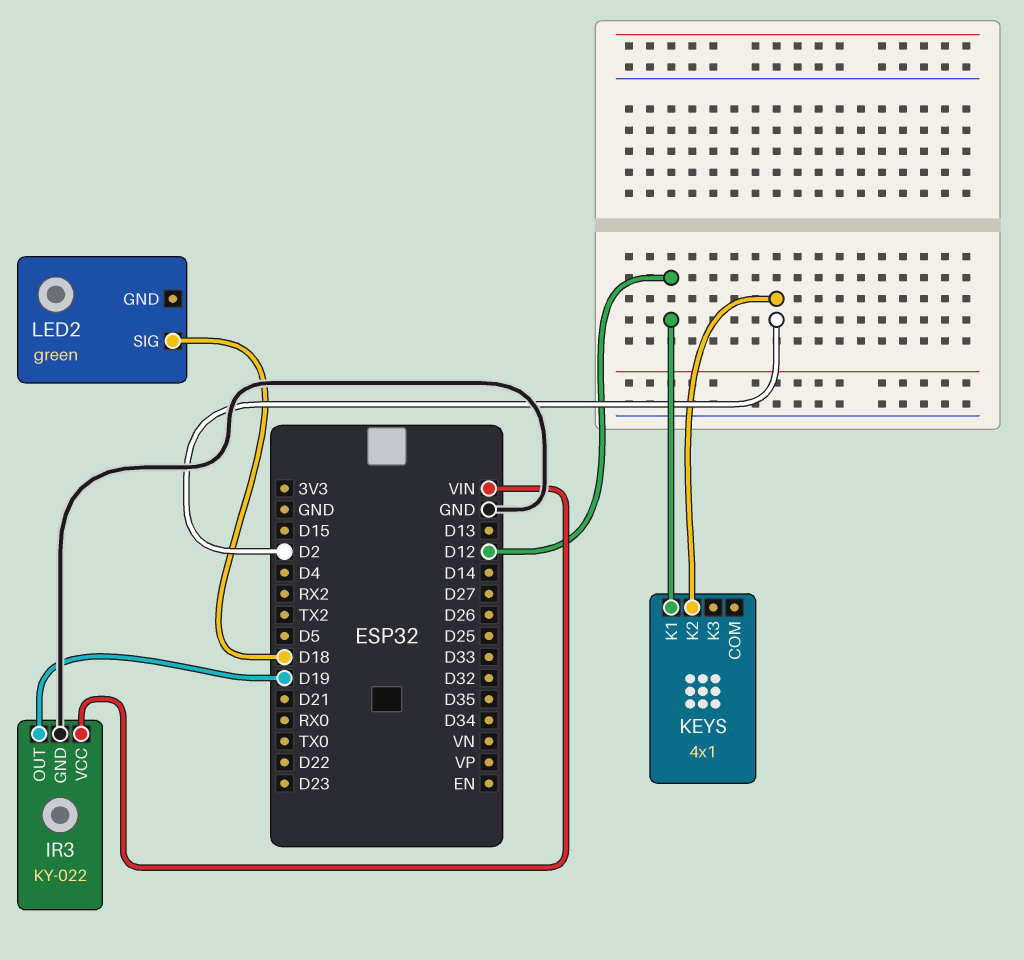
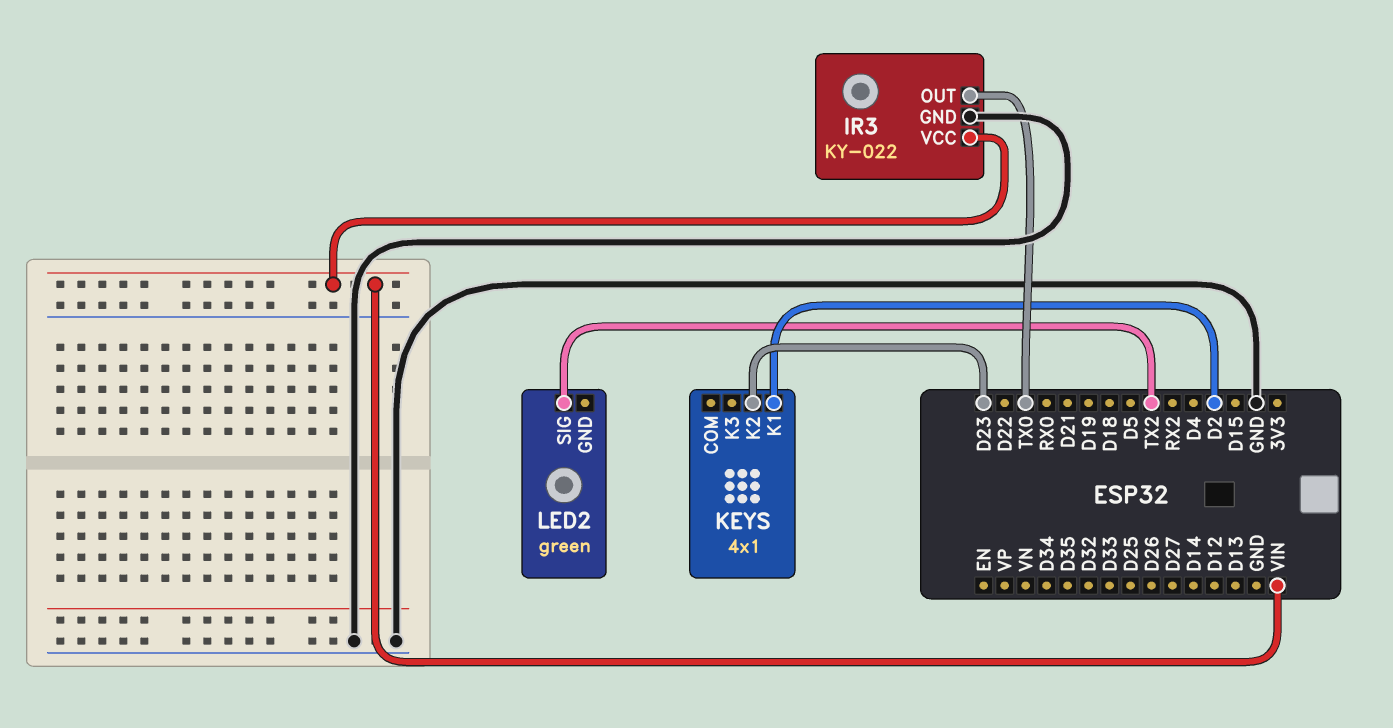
IR3 pin OUT: D19 -> TX0
KEYS pin K1: D12 -> D2
KEYS pin K2: D2 -> D23
LED2 pin SIG: D18 -> TX2

